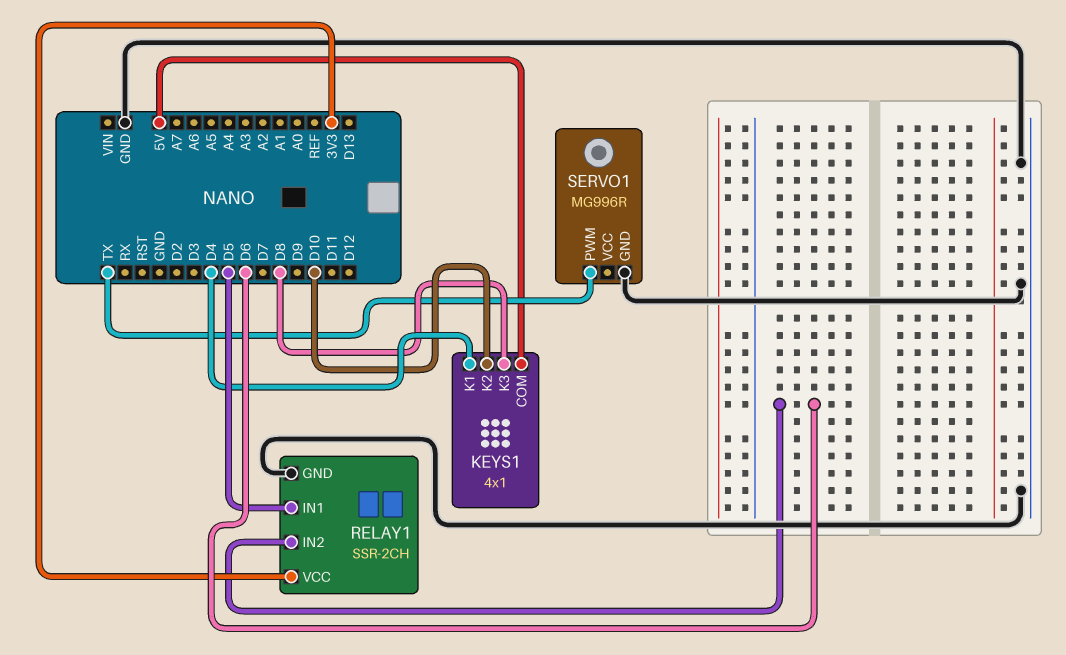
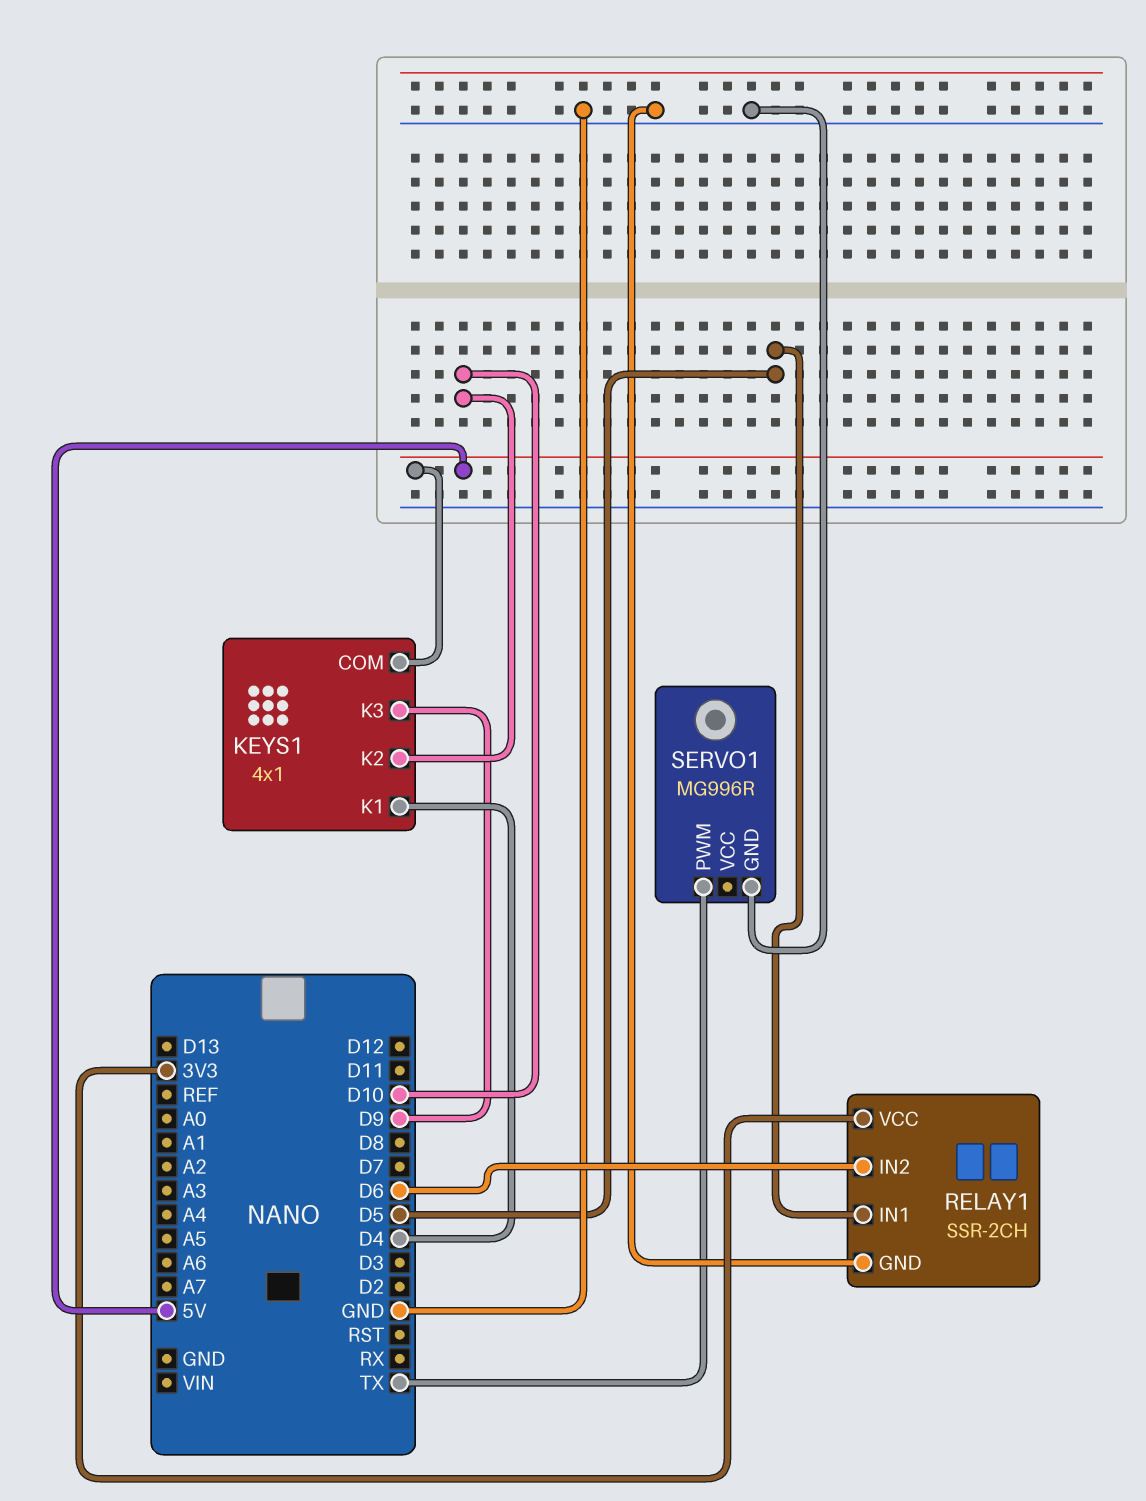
KEYS1 pin K3: D8 -> D9

